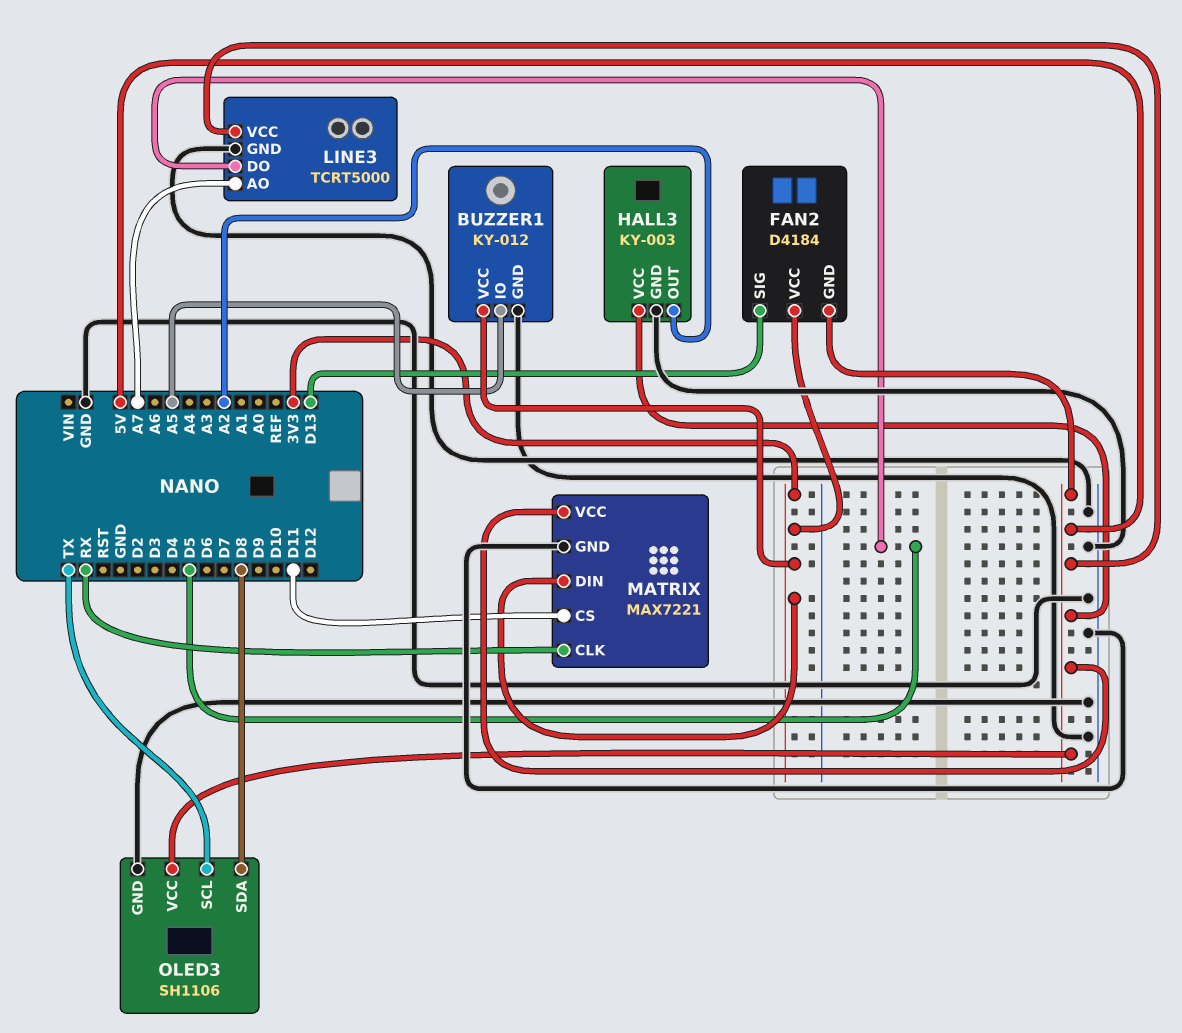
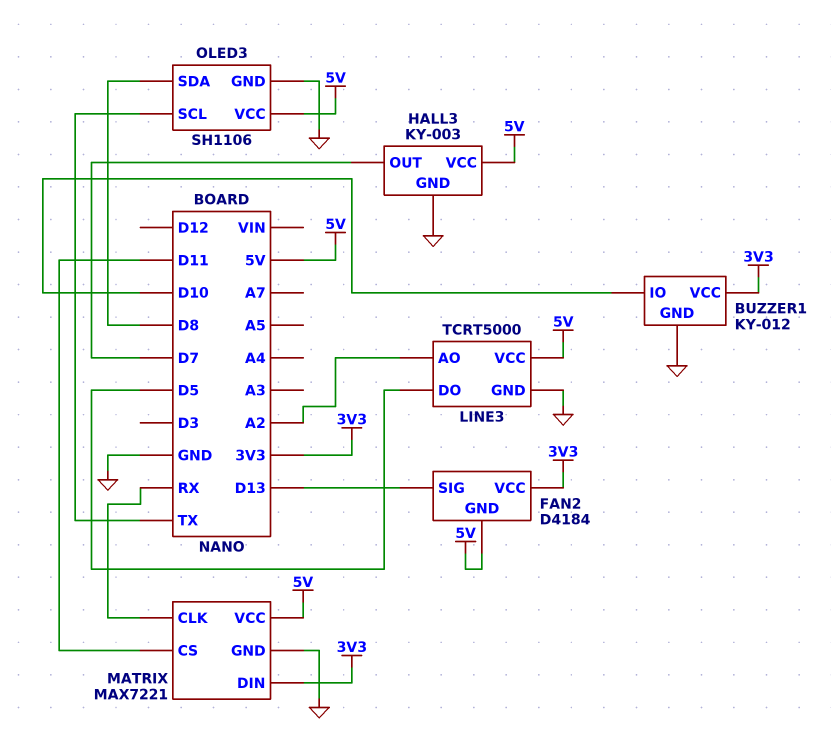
BUZZER1 pin IO: A5 -> D10
HALL3 pin OUT: A2 -> D7
LINE3 pin AO: A7 -> A2

